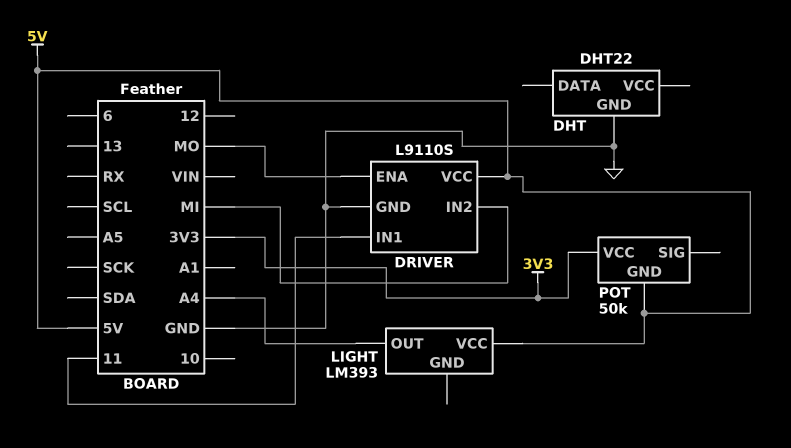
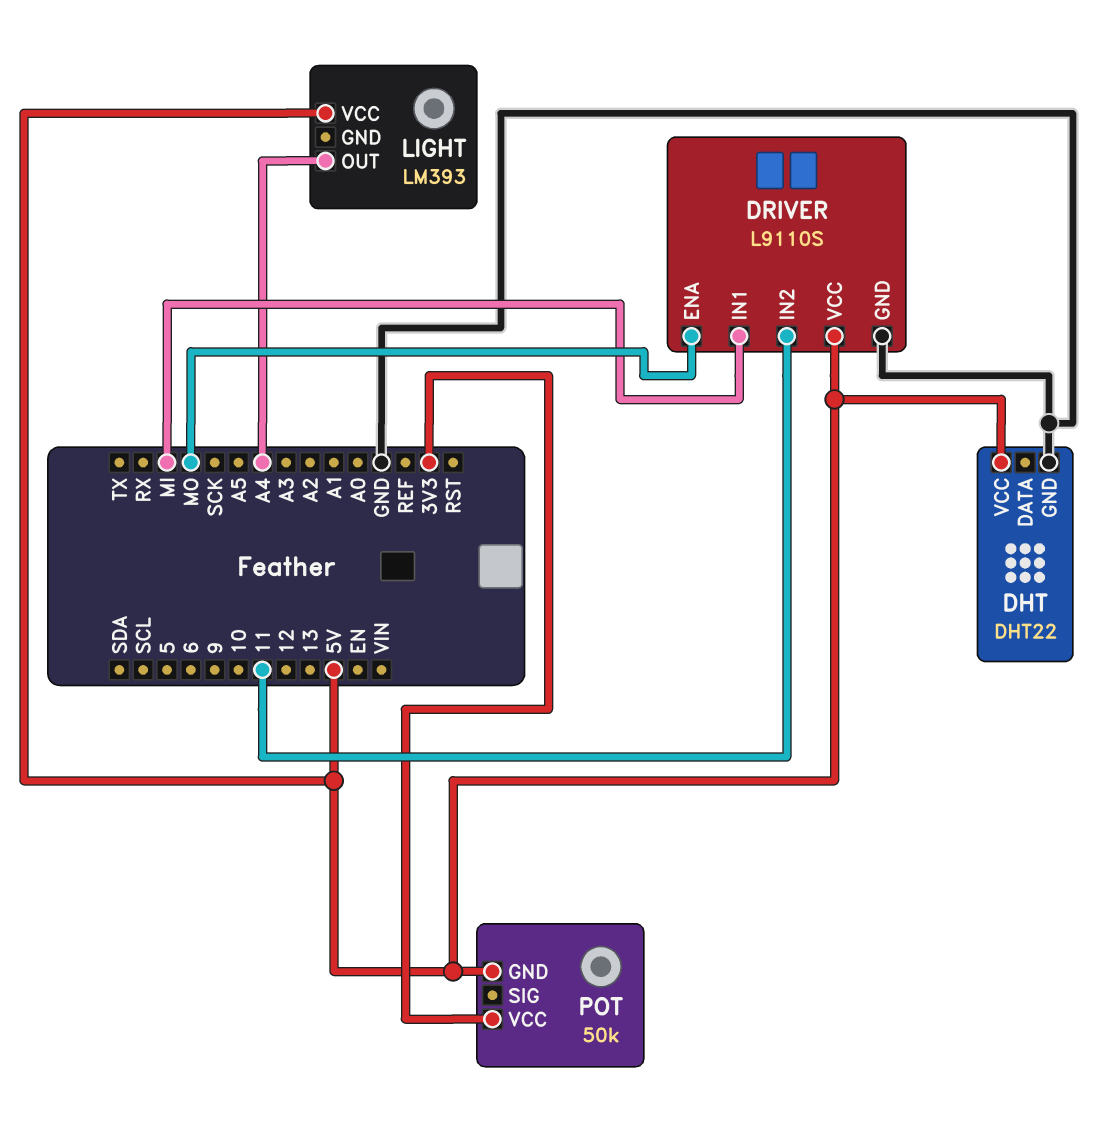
DHT pin VCC: none -> 5V
DRIVER pin IN1: 11 -> MI
DRIVER pin IN2: MI -> 11

